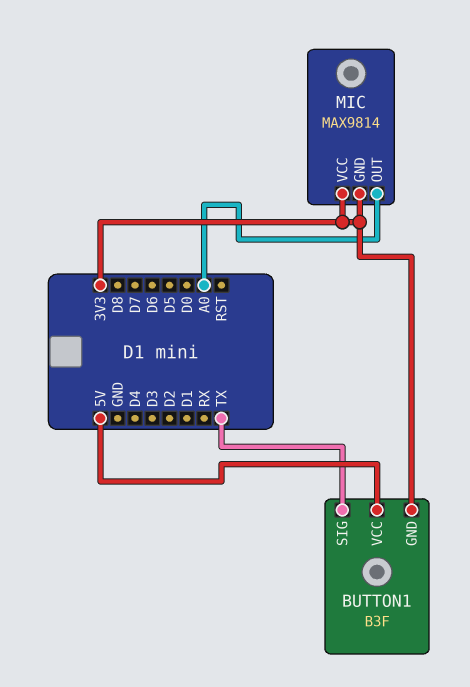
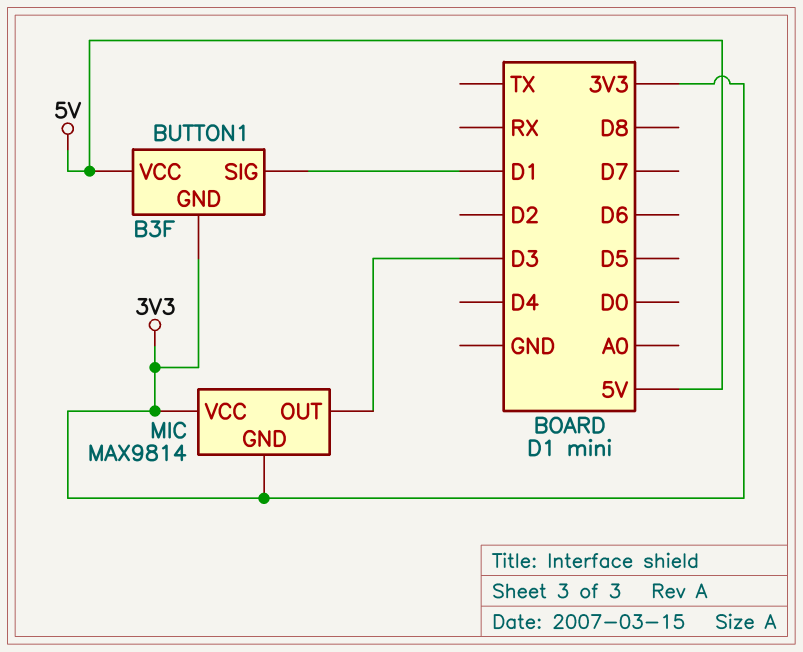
BUTTON1 pin SIG: TX -> D1
MIC pin OUT: A0 -> D3

